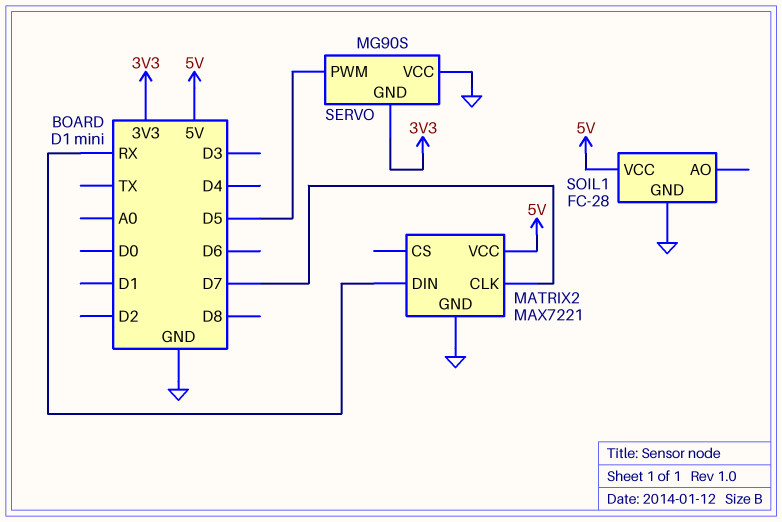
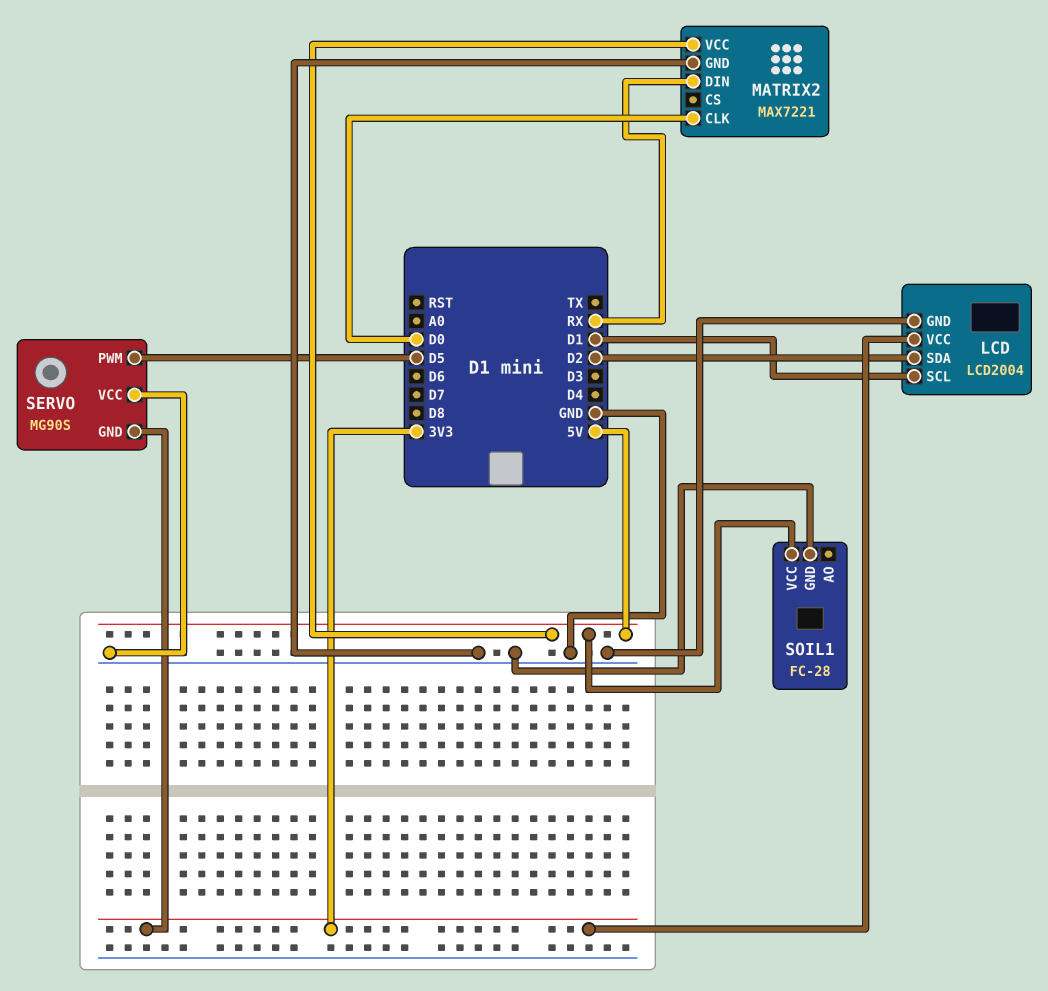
LCD: none -> LCD2004
LCD pin GND: none -> GND
LCD pin SCL: none -> D1
LCD pin SDA: none -> D2
LCD pin VCC: none -> 3V3
MATRIX2 pin CLK: D7 -> D0

